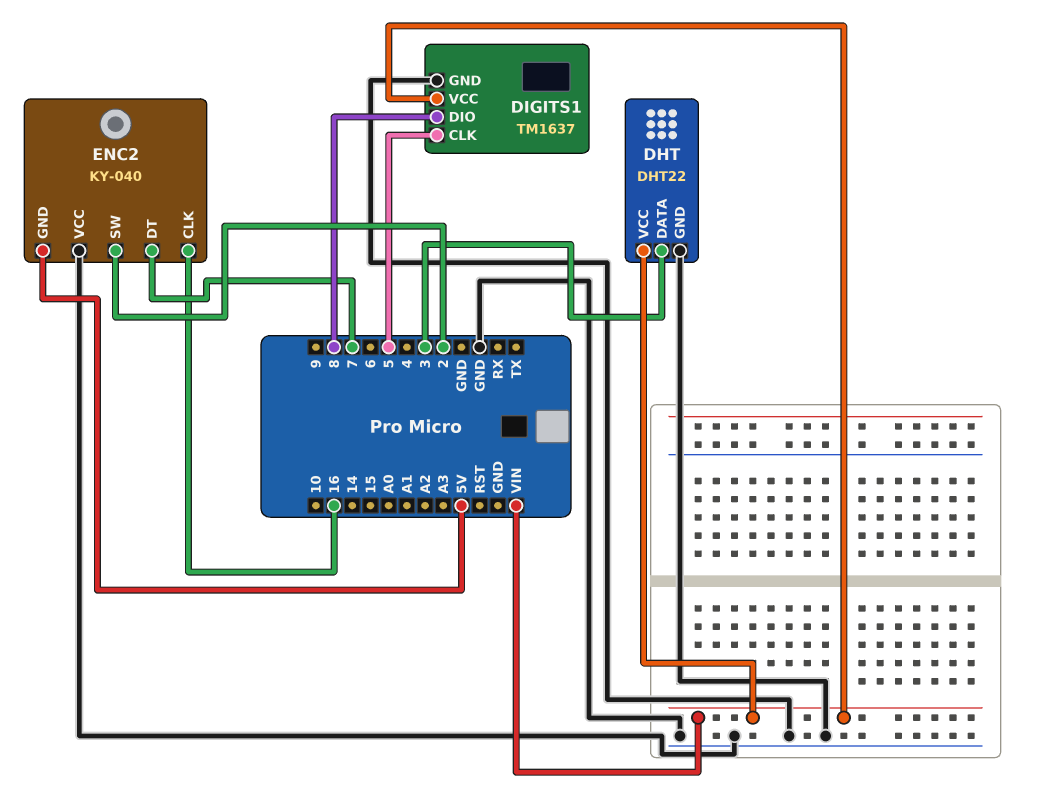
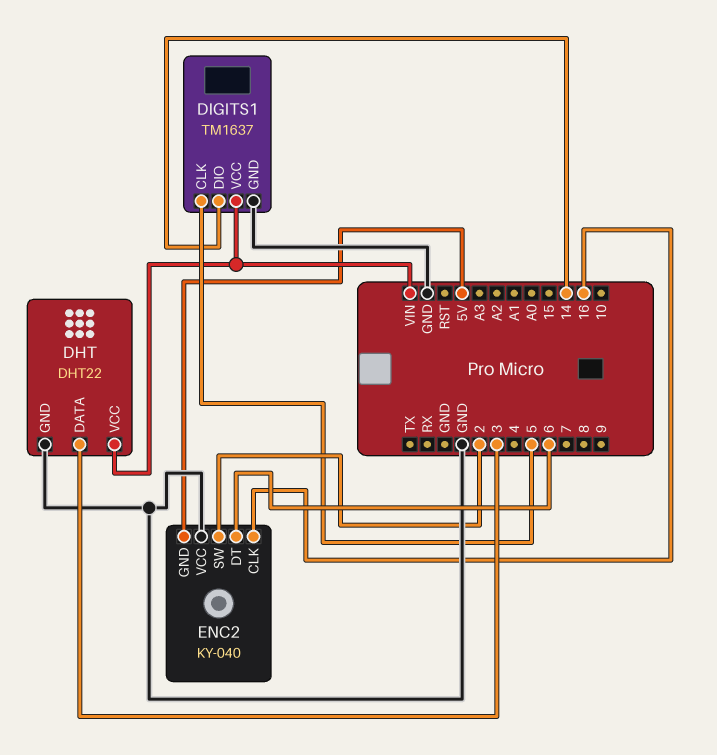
DIGITS1 pin DIO: 8 -> 14
ENC2 pin DT: 7 -> 6

